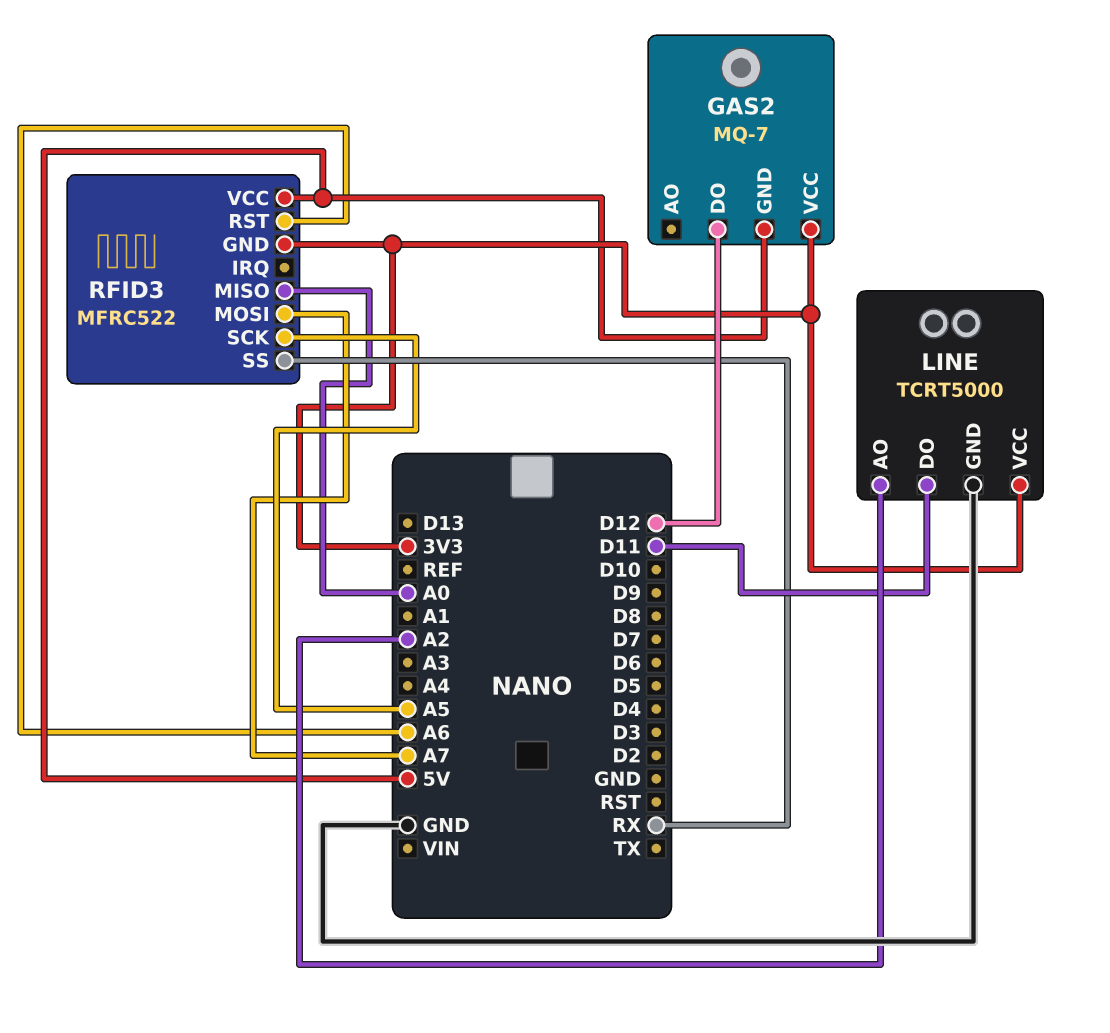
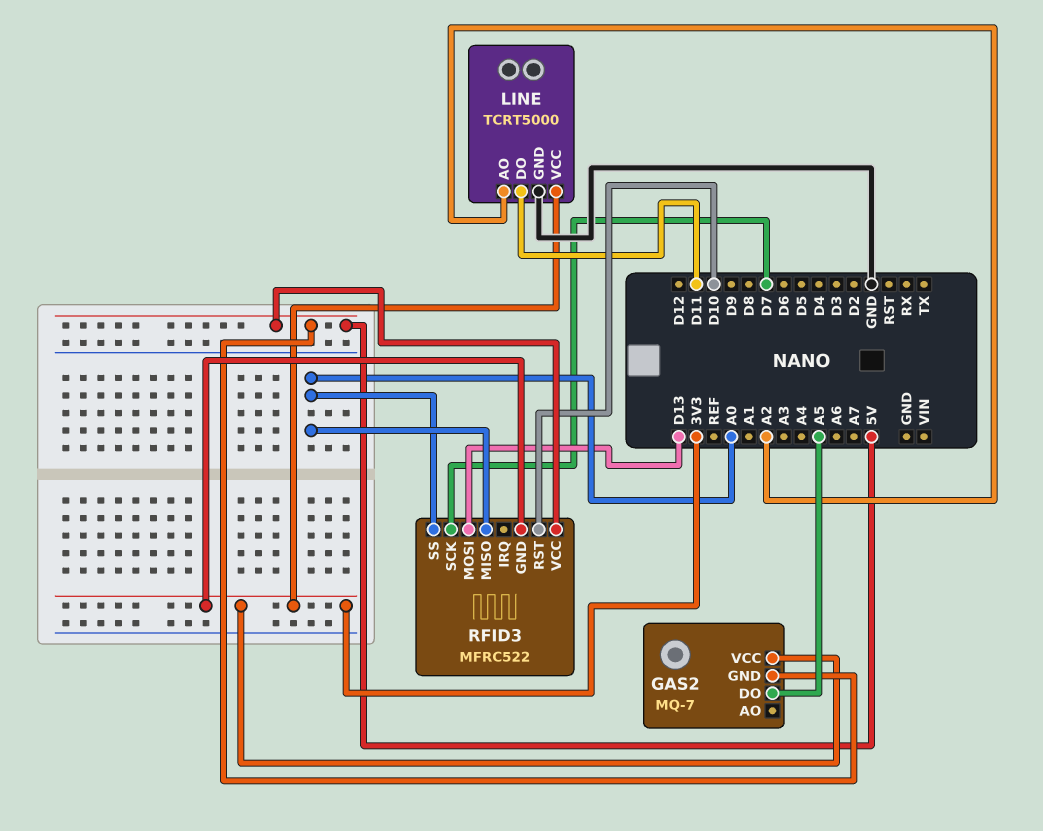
GAS2 pin DO: D12 -> A5
RFID3 pin MOSI: A7 -> D13
RFID3 pin RST: A6 -> D10
RFID3 pin SCK: A5 -> D7
RFID3 pin SS: RX -> A0

